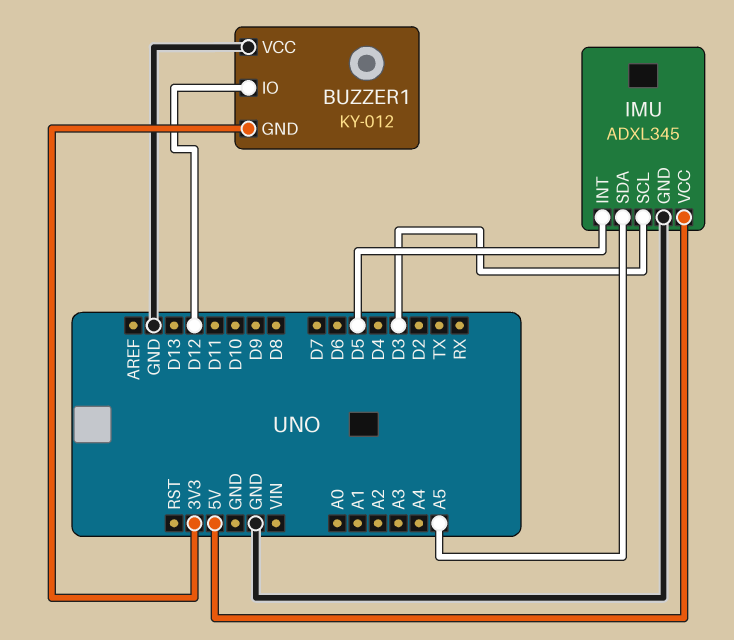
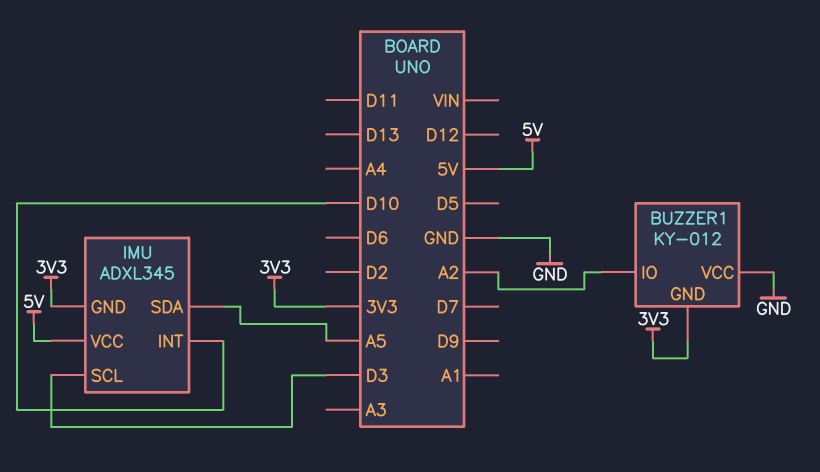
BUZZER1 pin IO: D12 -> A2
IMU pin GND: GND -> 3V3
IMU pin INT: D5 -> D10

